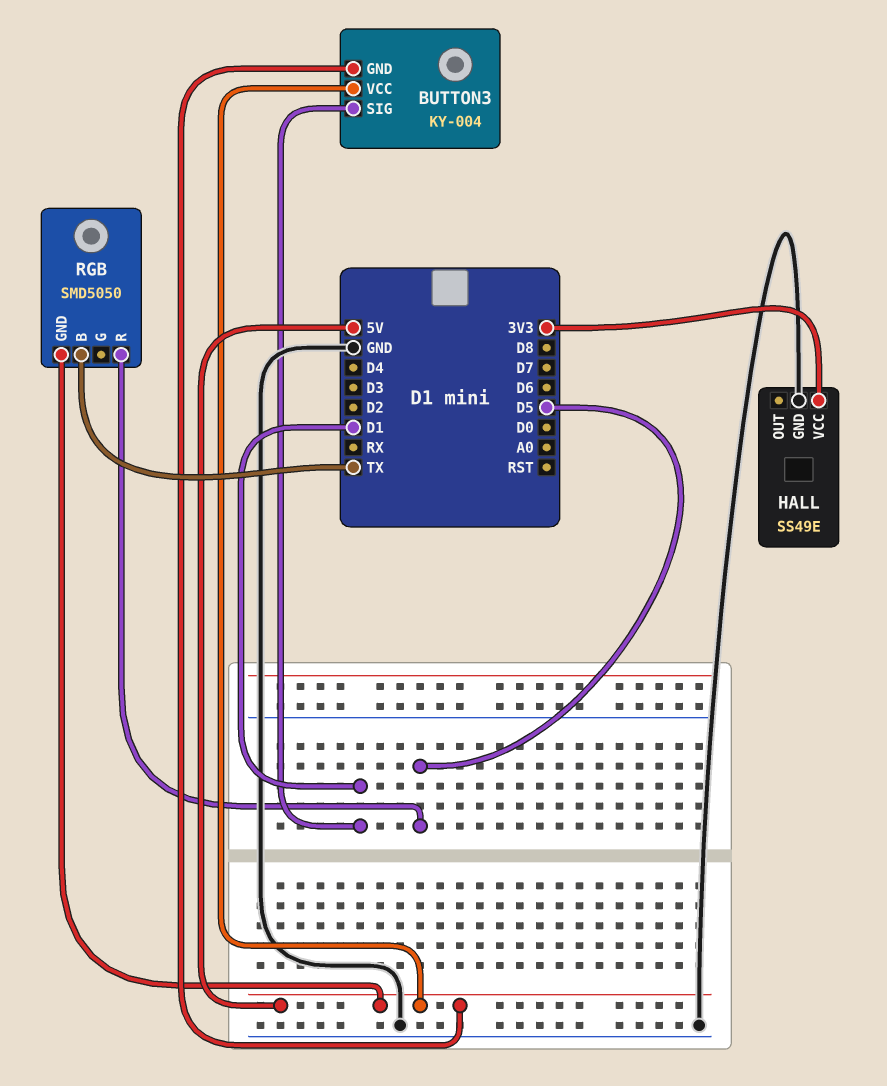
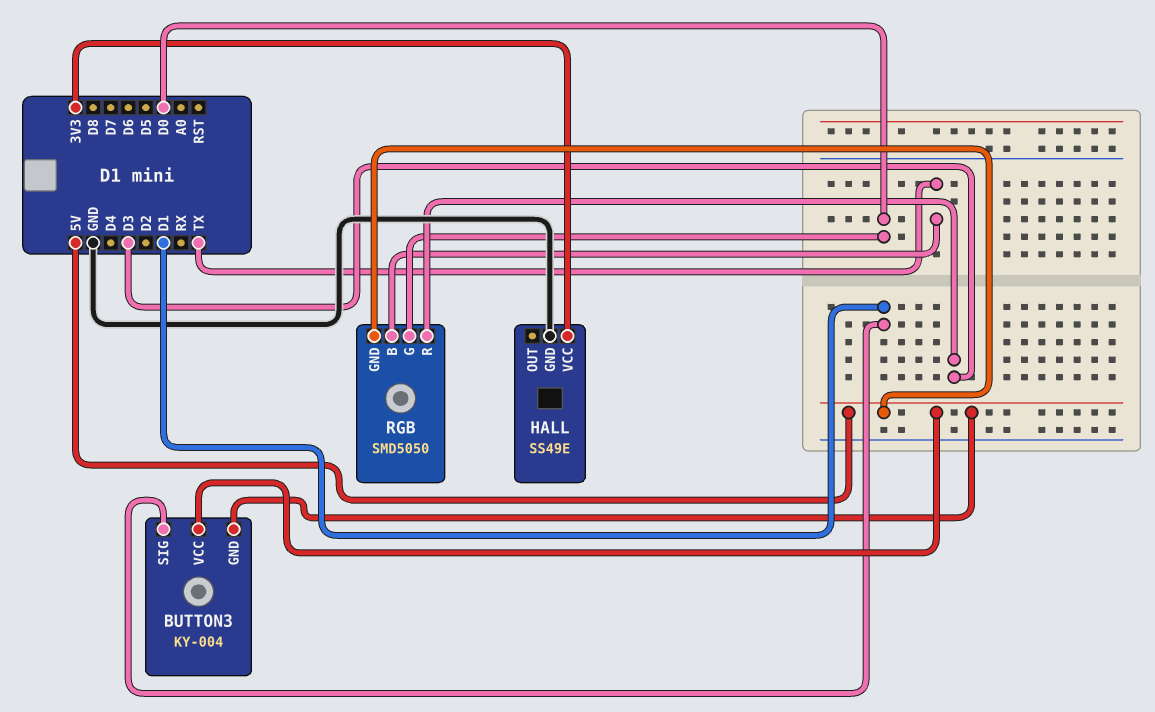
RGB pin G: none -> D0
RGB pin R: D5 -> D3

